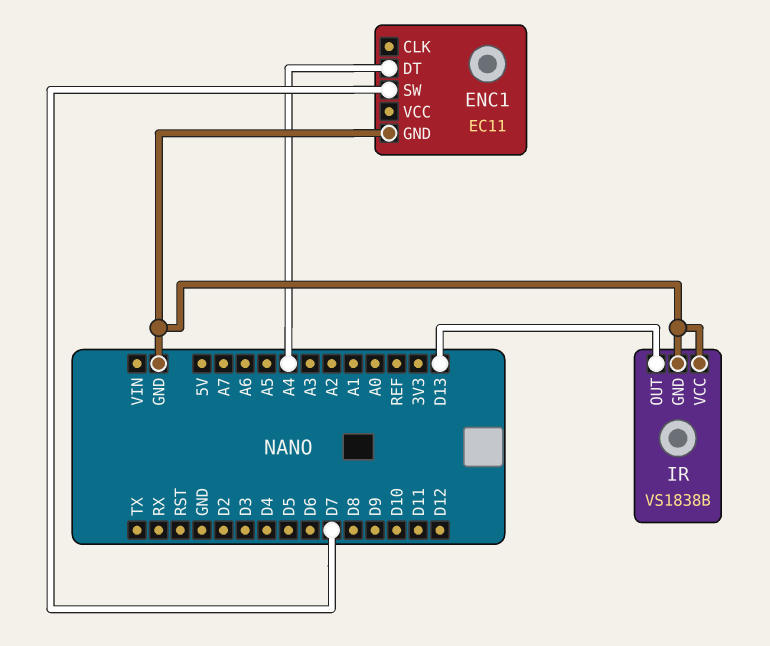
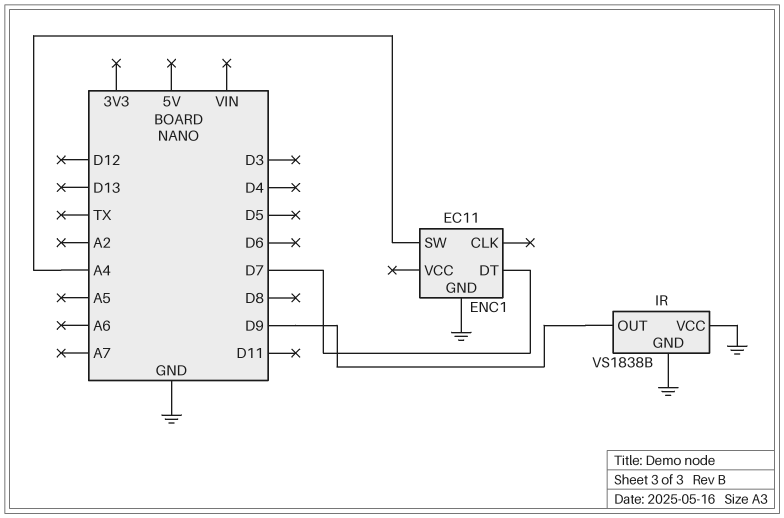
ENC1 pin DT: A4 -> D7
ENC1 pin SW: D7 -> A4
IR pin OUT: D13 -> D9

